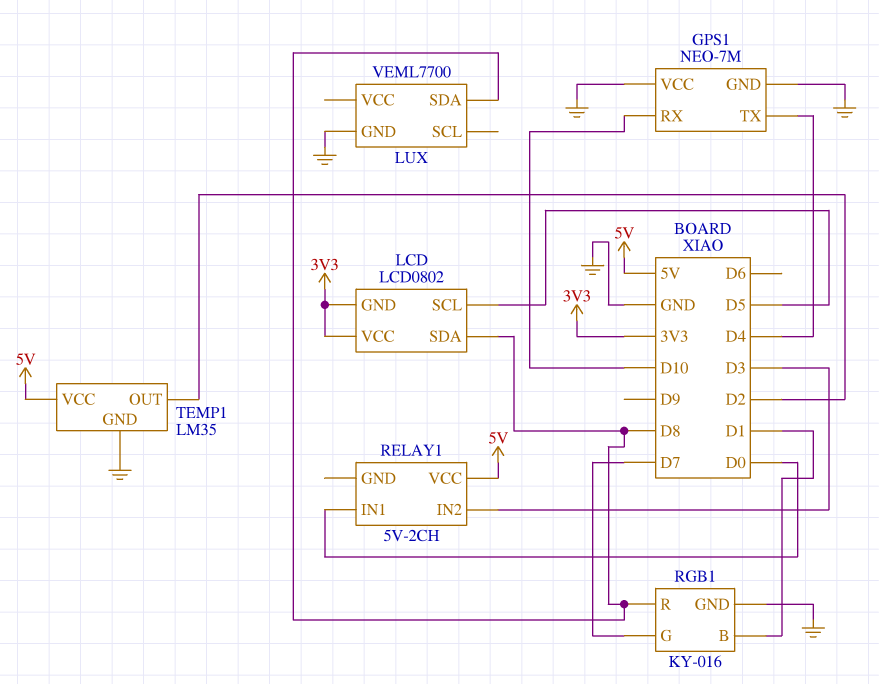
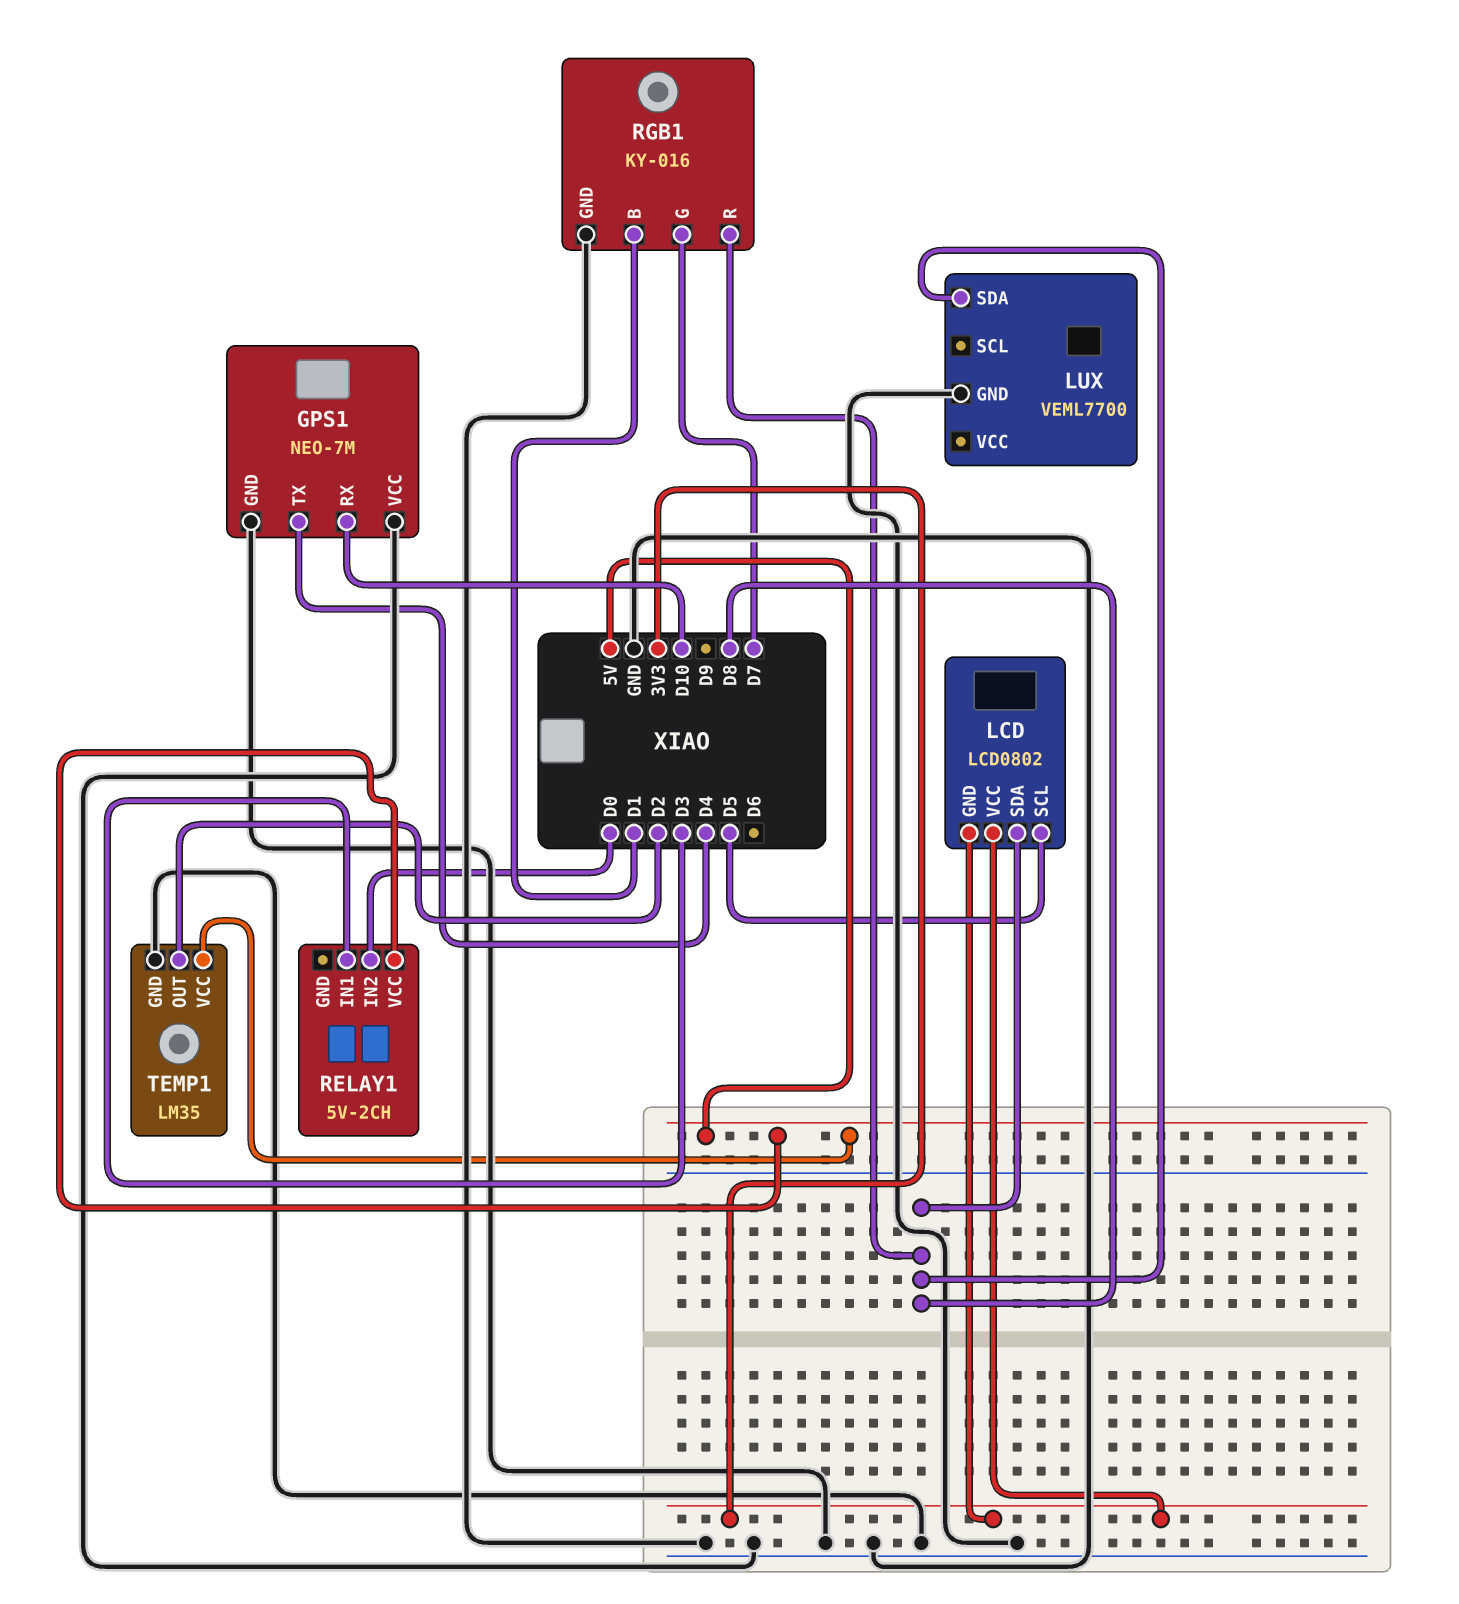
RELAY1 pin IN1: D0 -> D3
RELAY1 pin IN2: D3 -> D0

